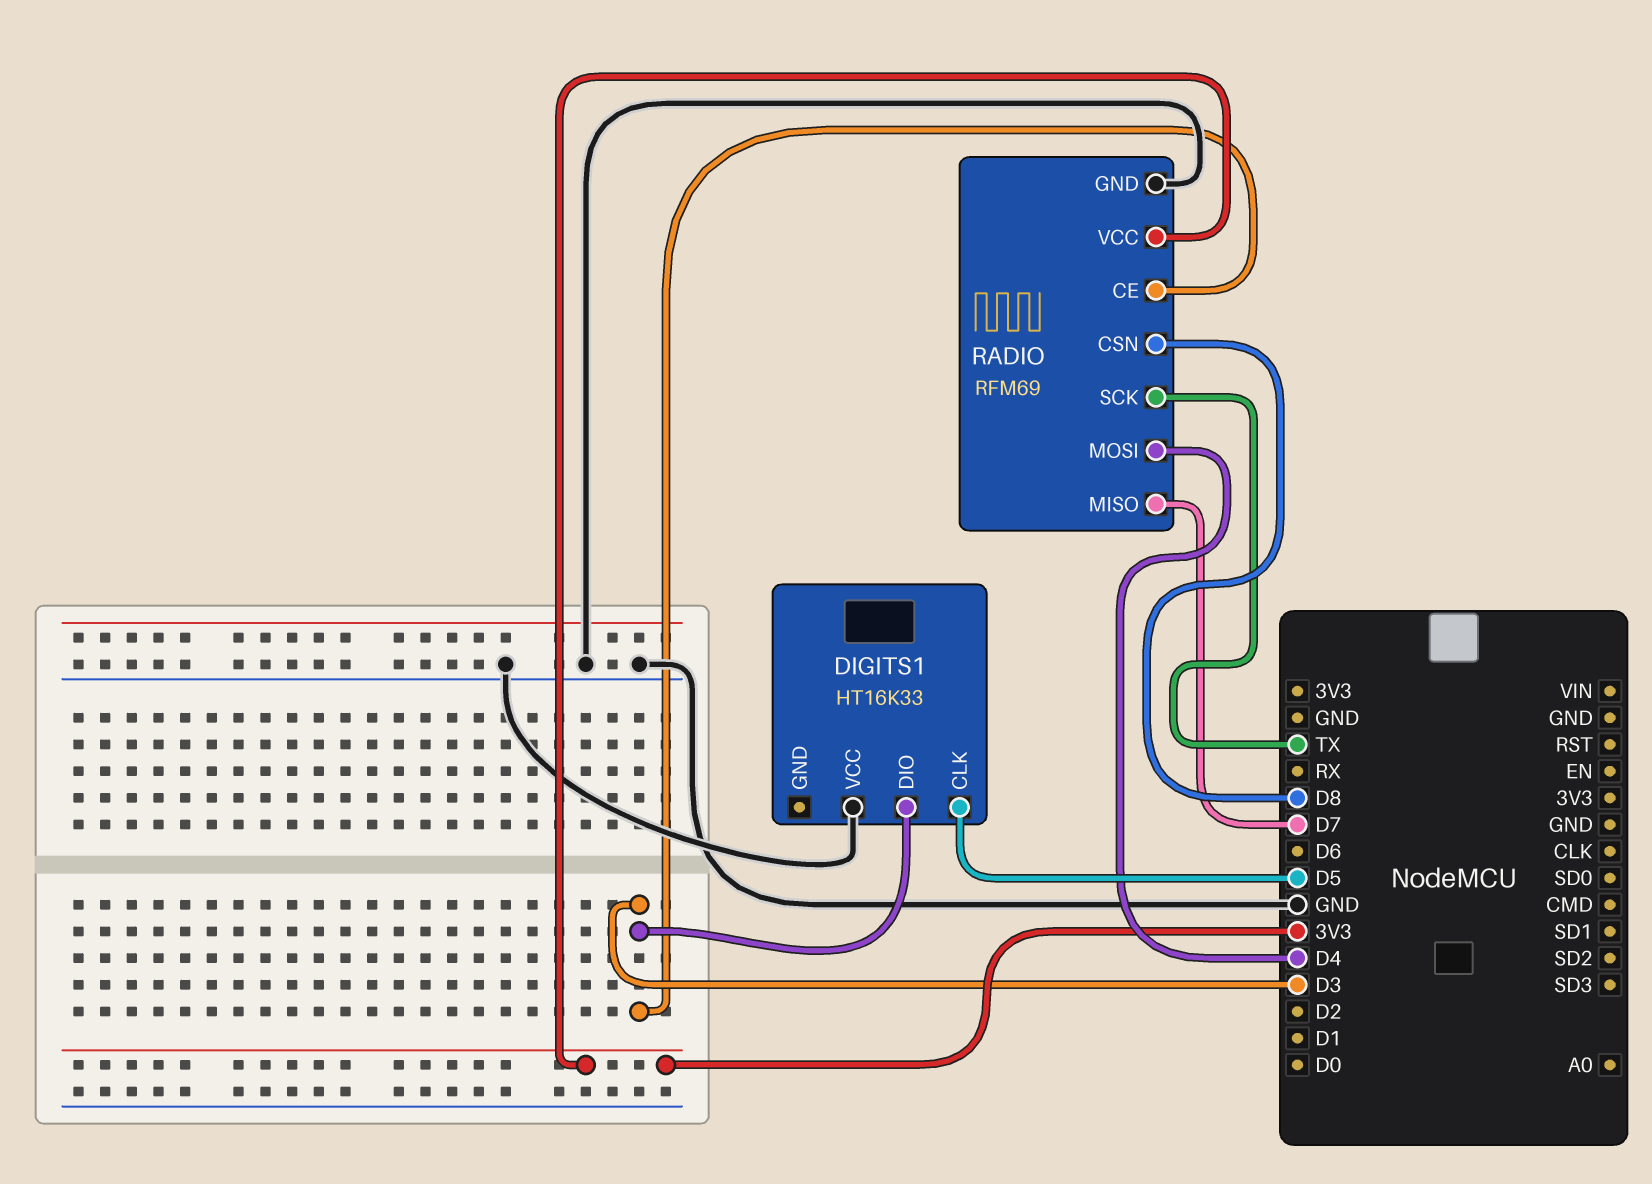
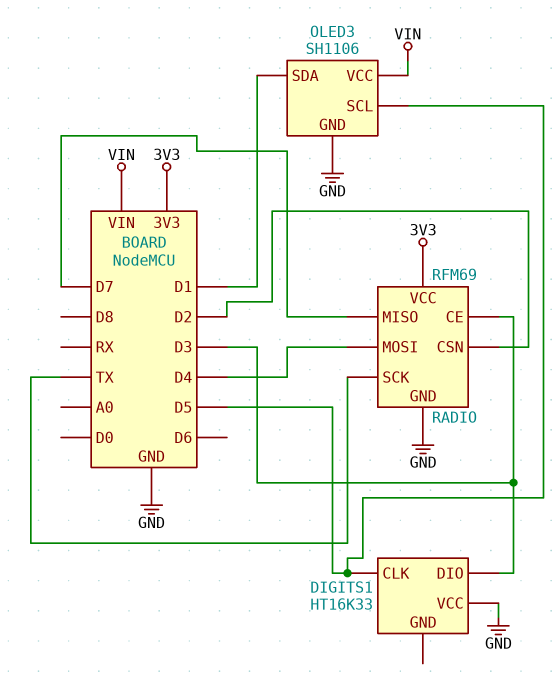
OLED3: none -> SH1106
OLED3 pin GND: none -> GND
OLED3 pin SCL: none -> D5
OLED3 pin SDA: none -> D1
OLED3 pin VCC: none -> VIN
RADIO pin CSN: D8 -> D2

